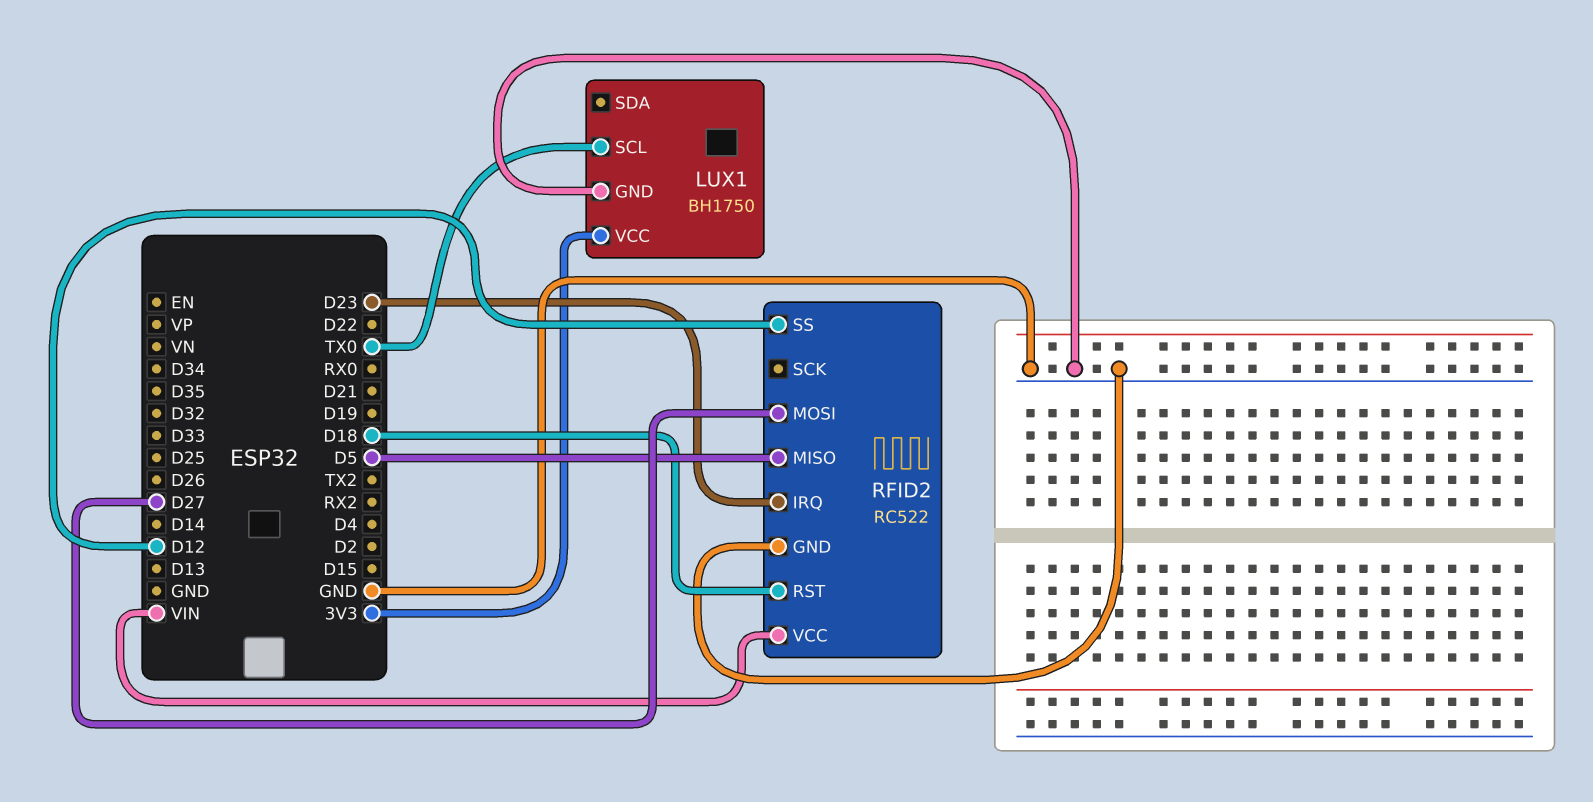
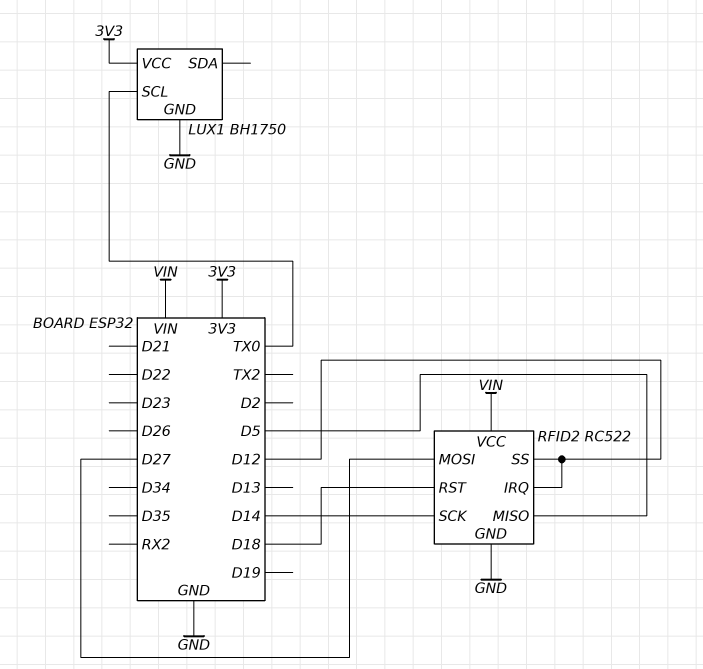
RFID2 pin IRQ: D23 -> D12
RFID2 pin SCK: none -> D14

